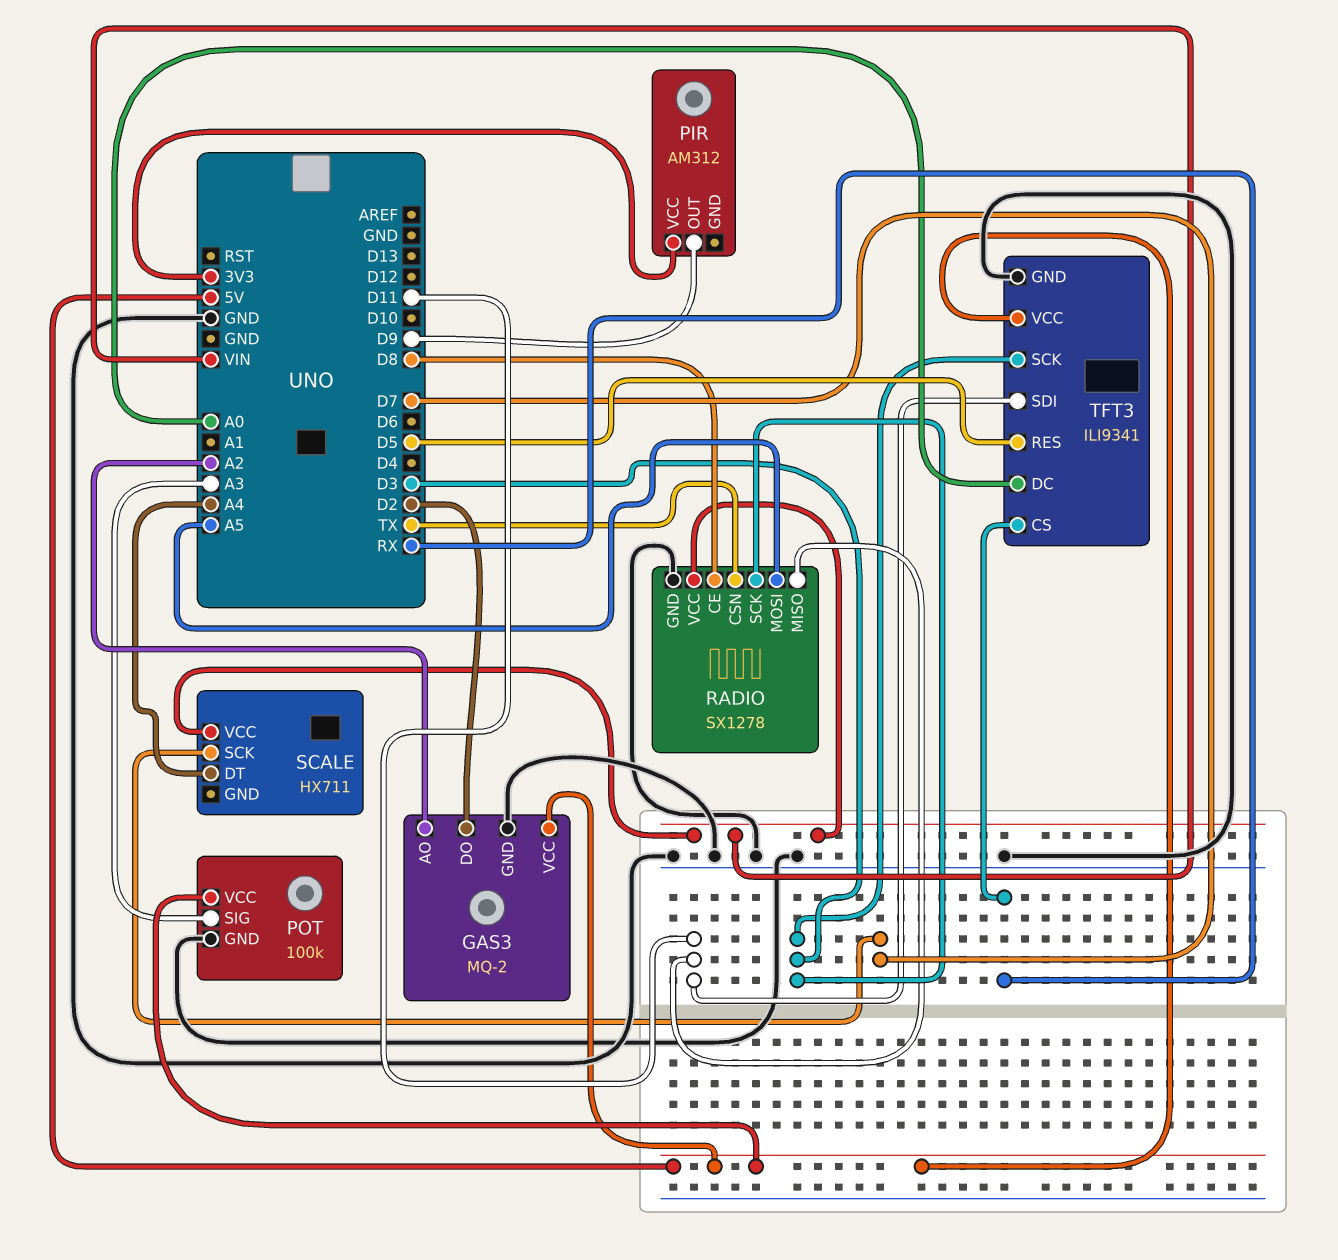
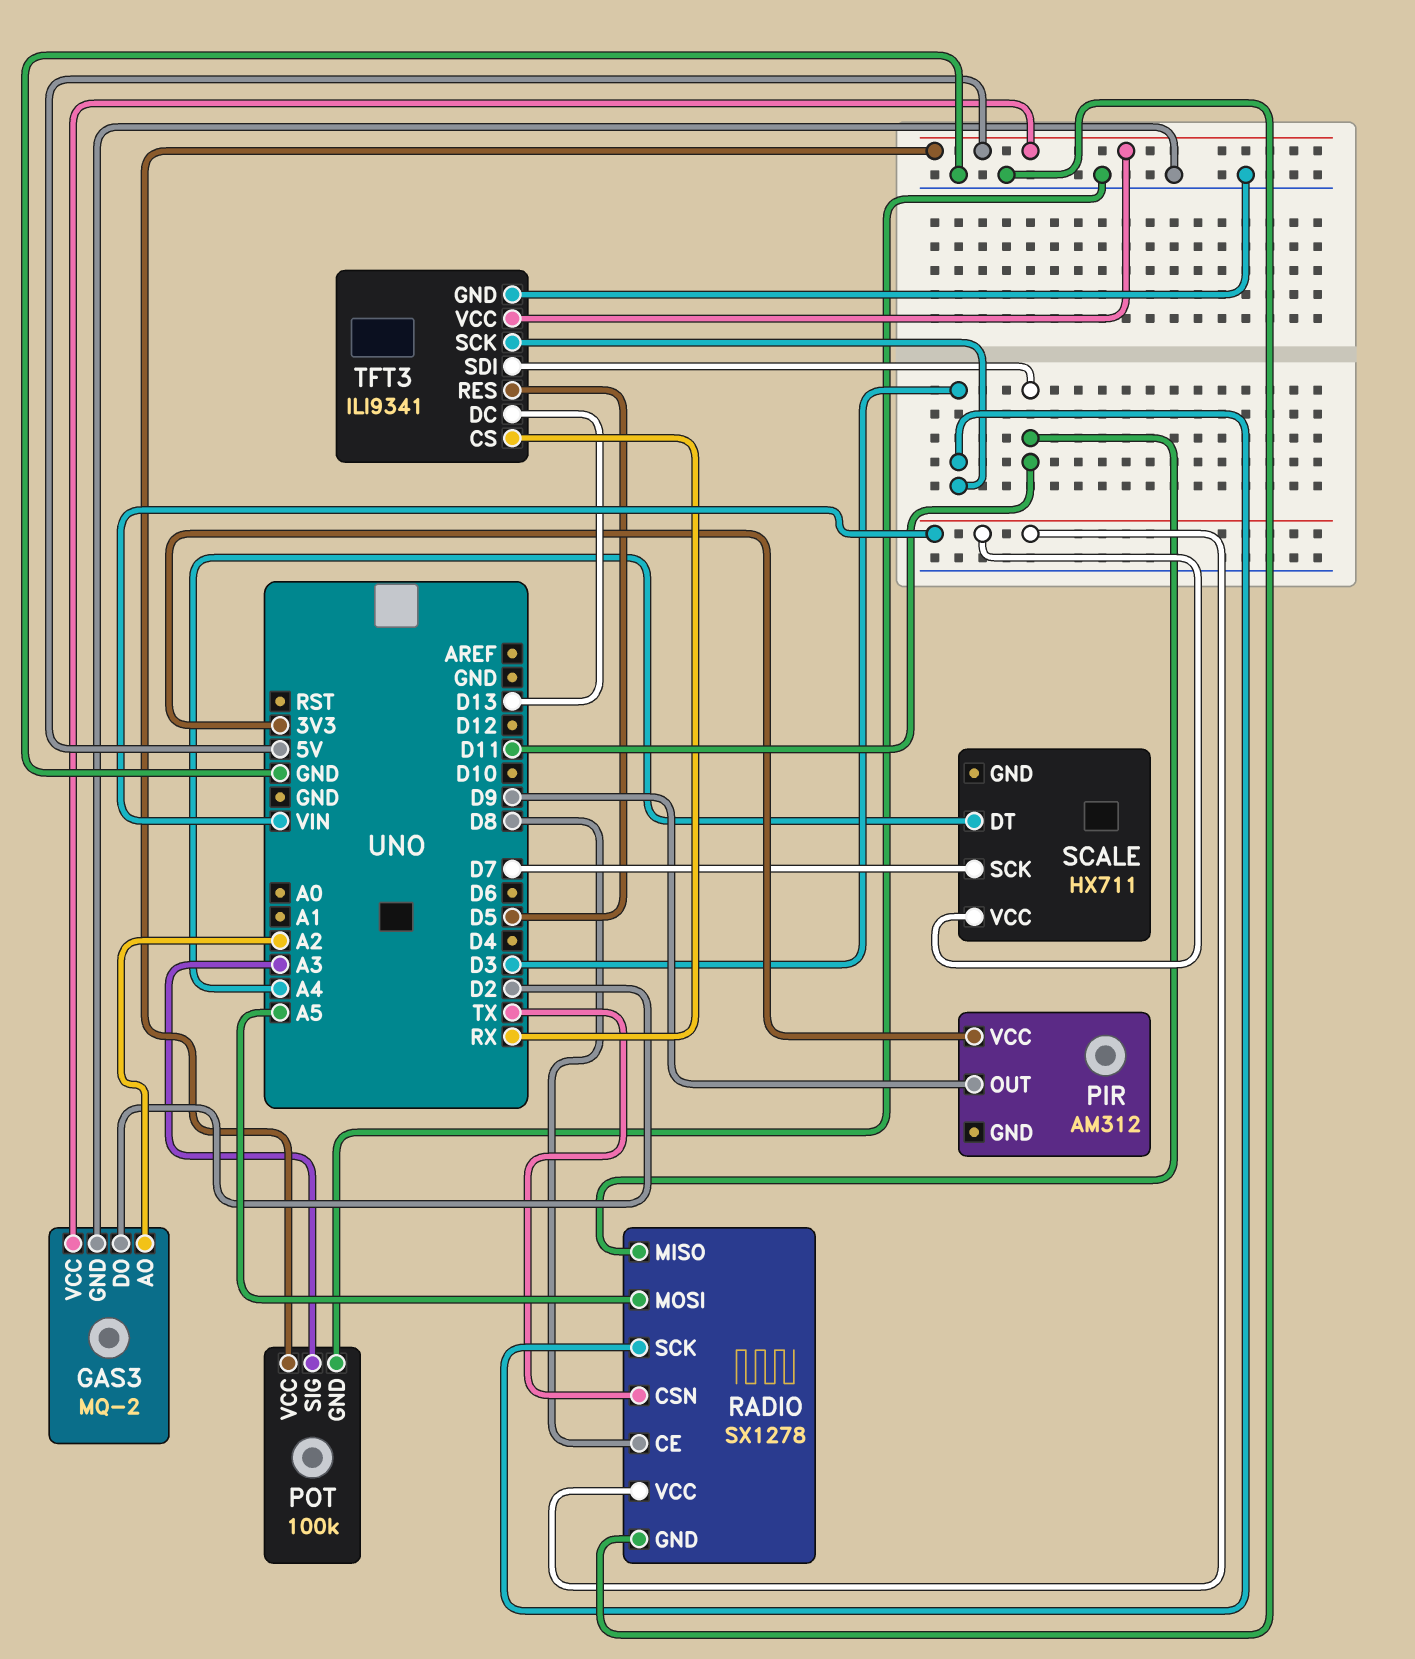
TFT3 pin DC: A0 -> D13

